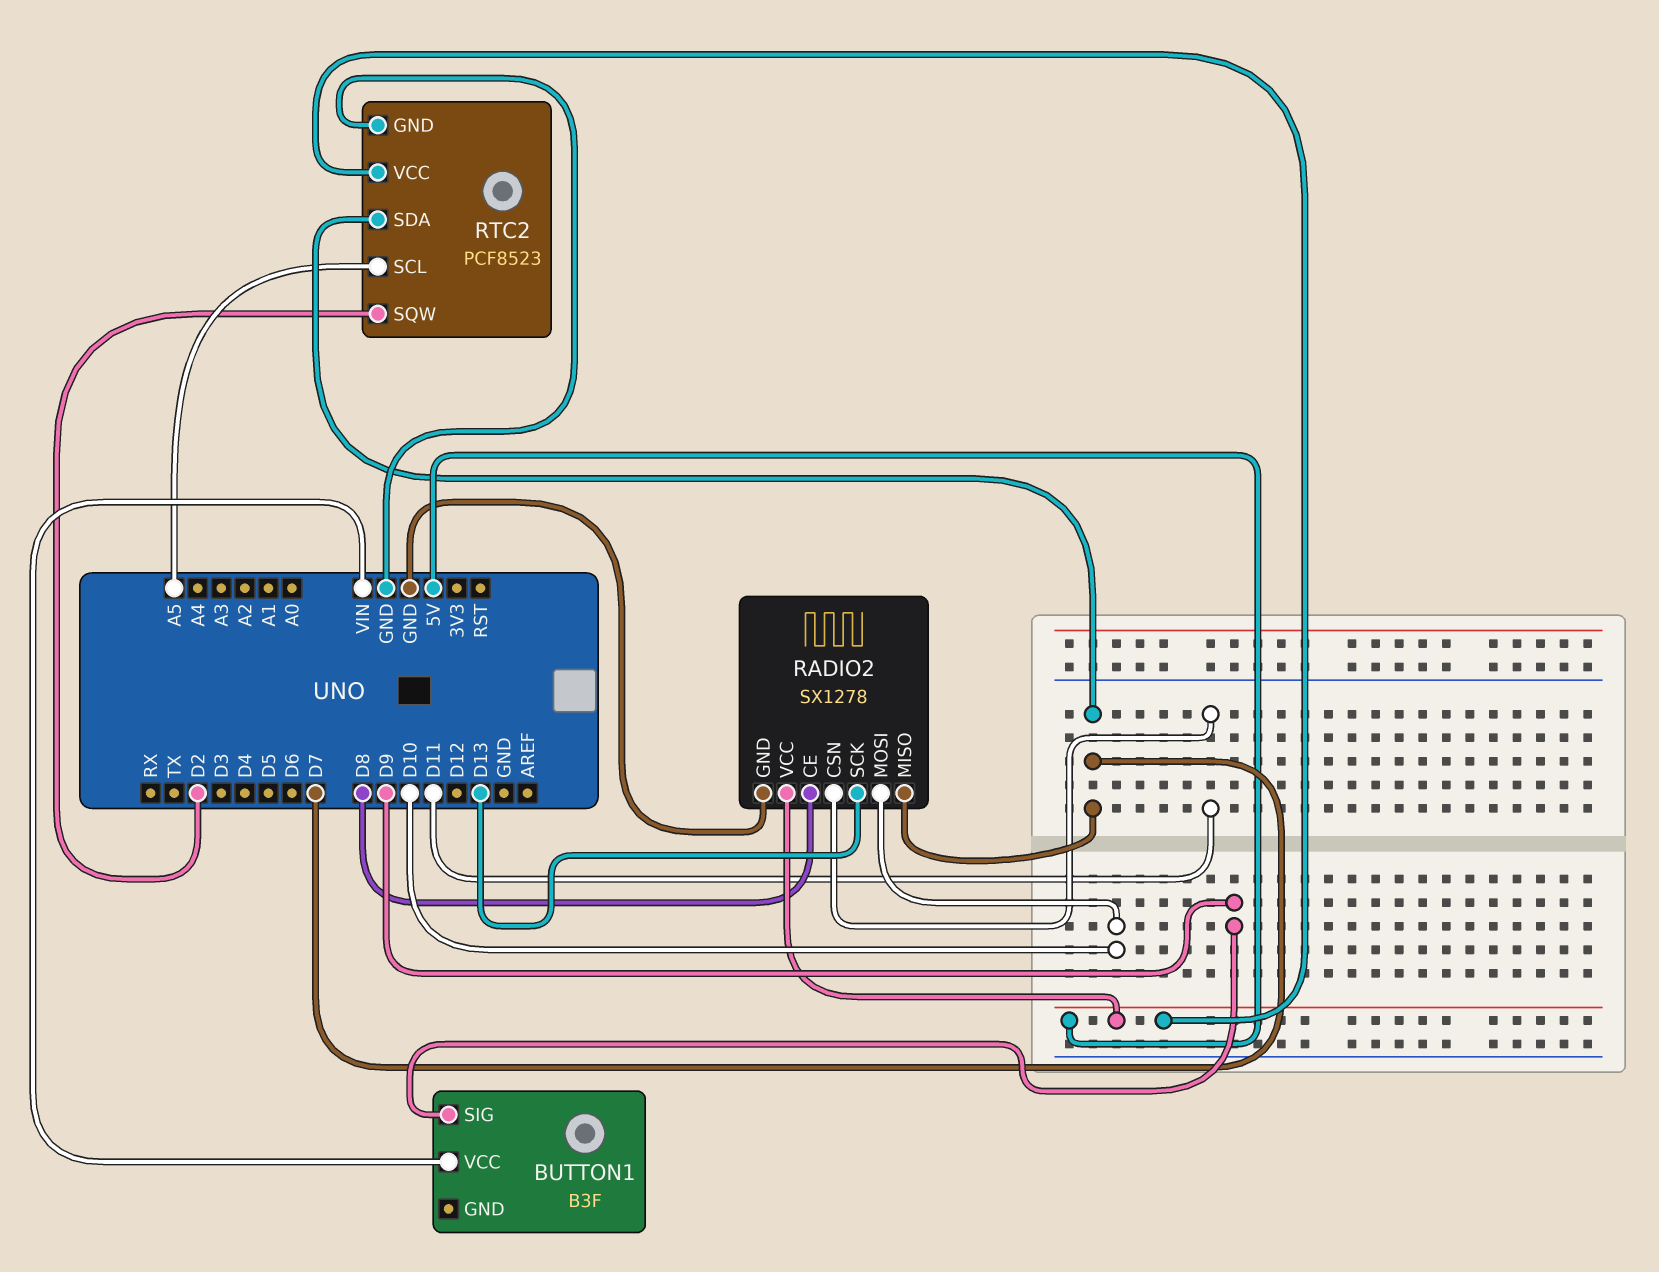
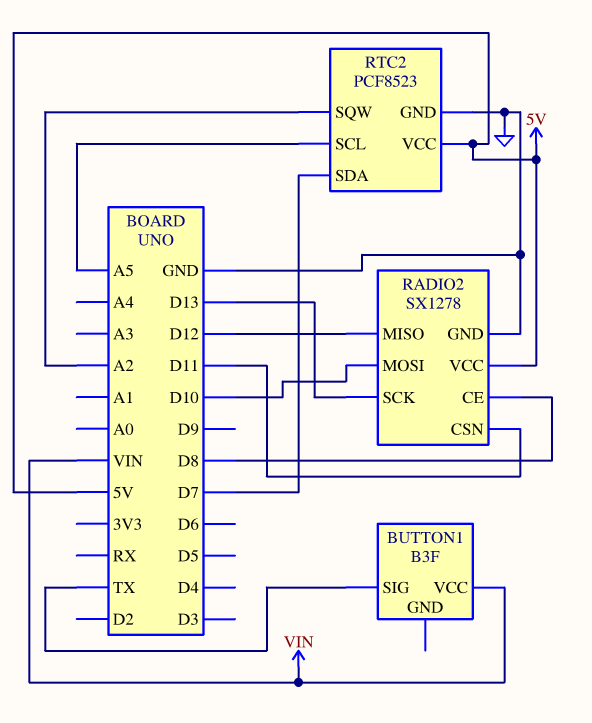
BUTTON1 pin SIG: D9 -> TX
RADIO2 pin MISO: D7 -> D12
RTC2 pin SQW: D2 -> A2

